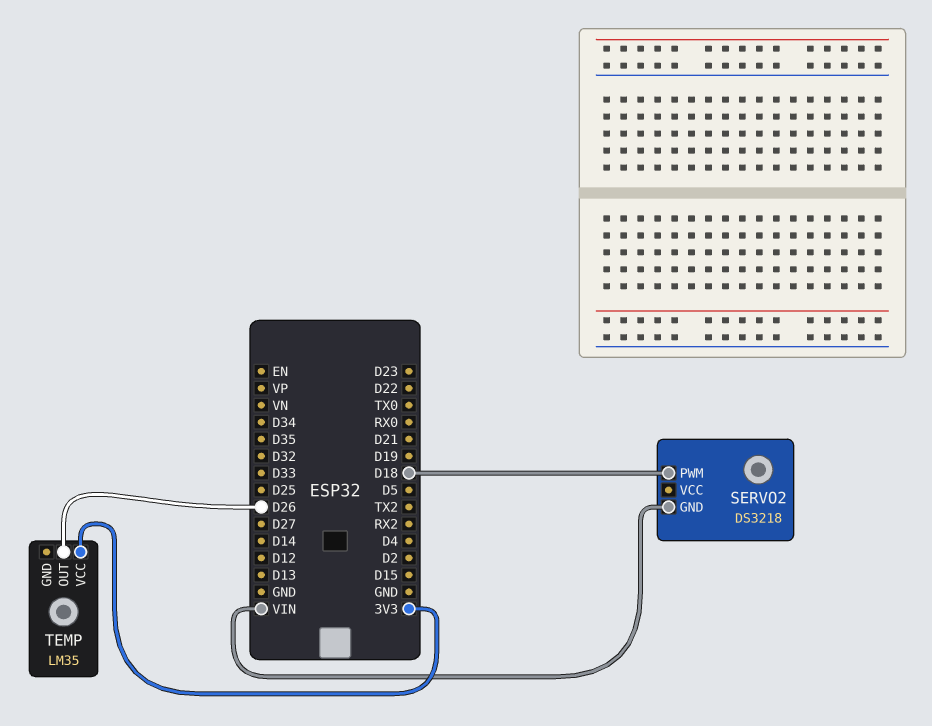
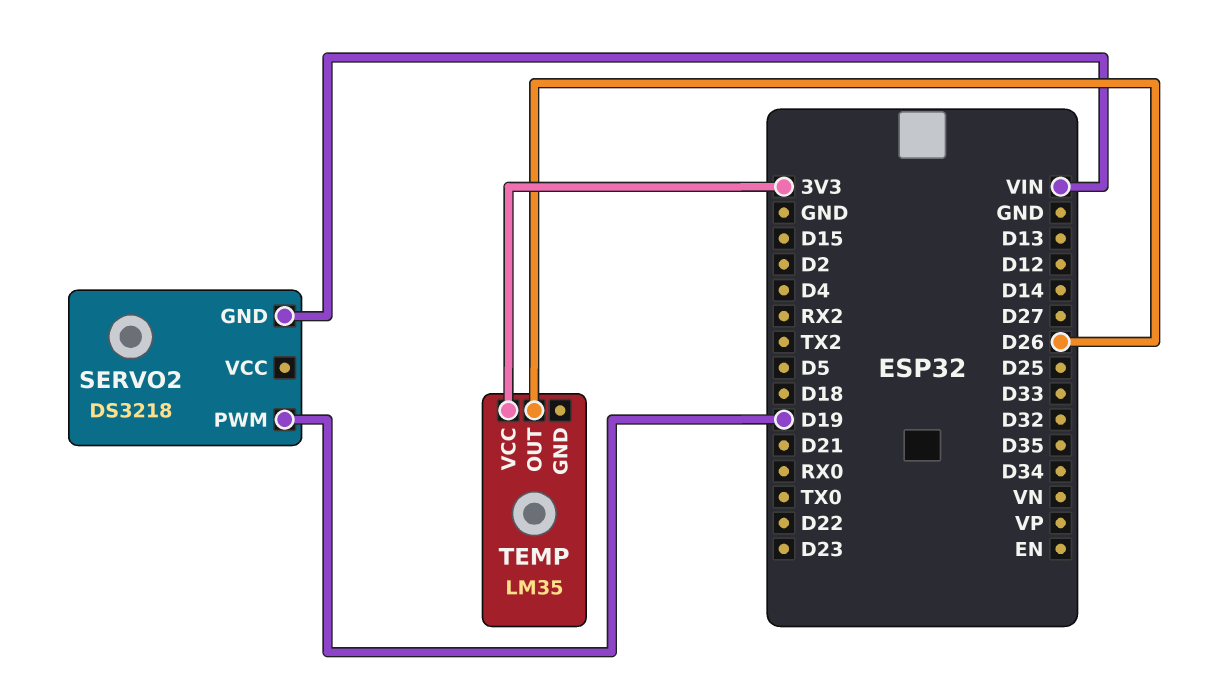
SERVO2 pin PWM: D18 -> D19

